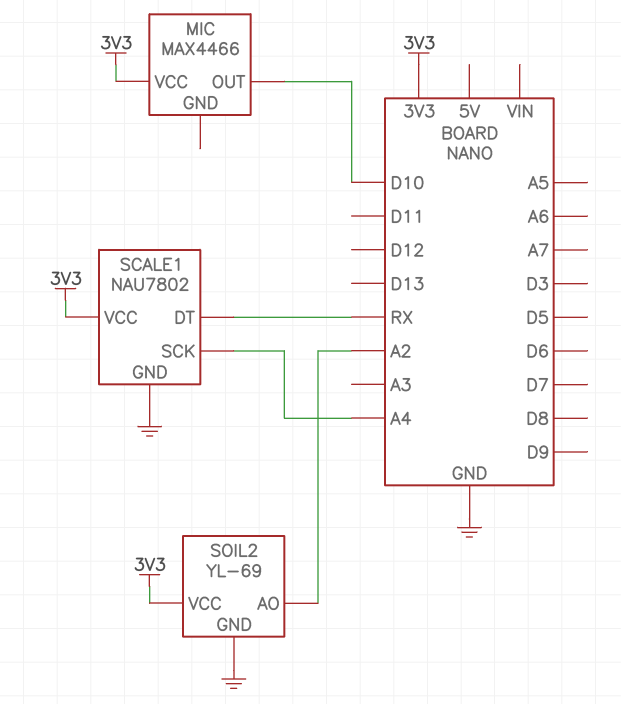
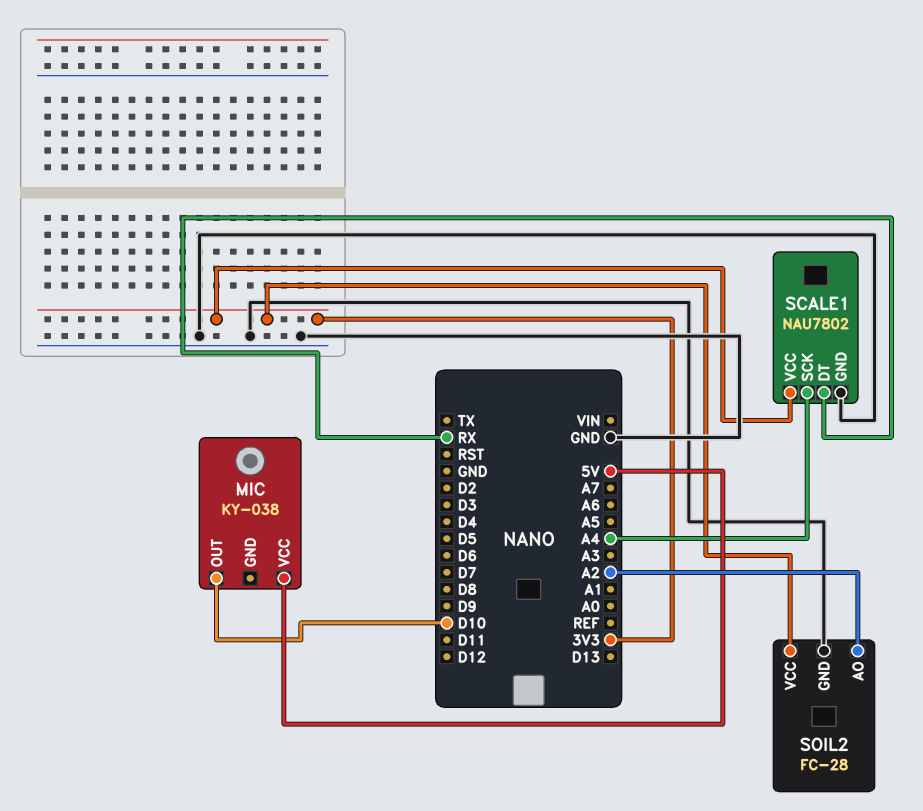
MIC: MAX4466 -> KY-038
MIC pin VCC: 3V3 -> 5V
SOIL2: YL-69 -> FC-28

